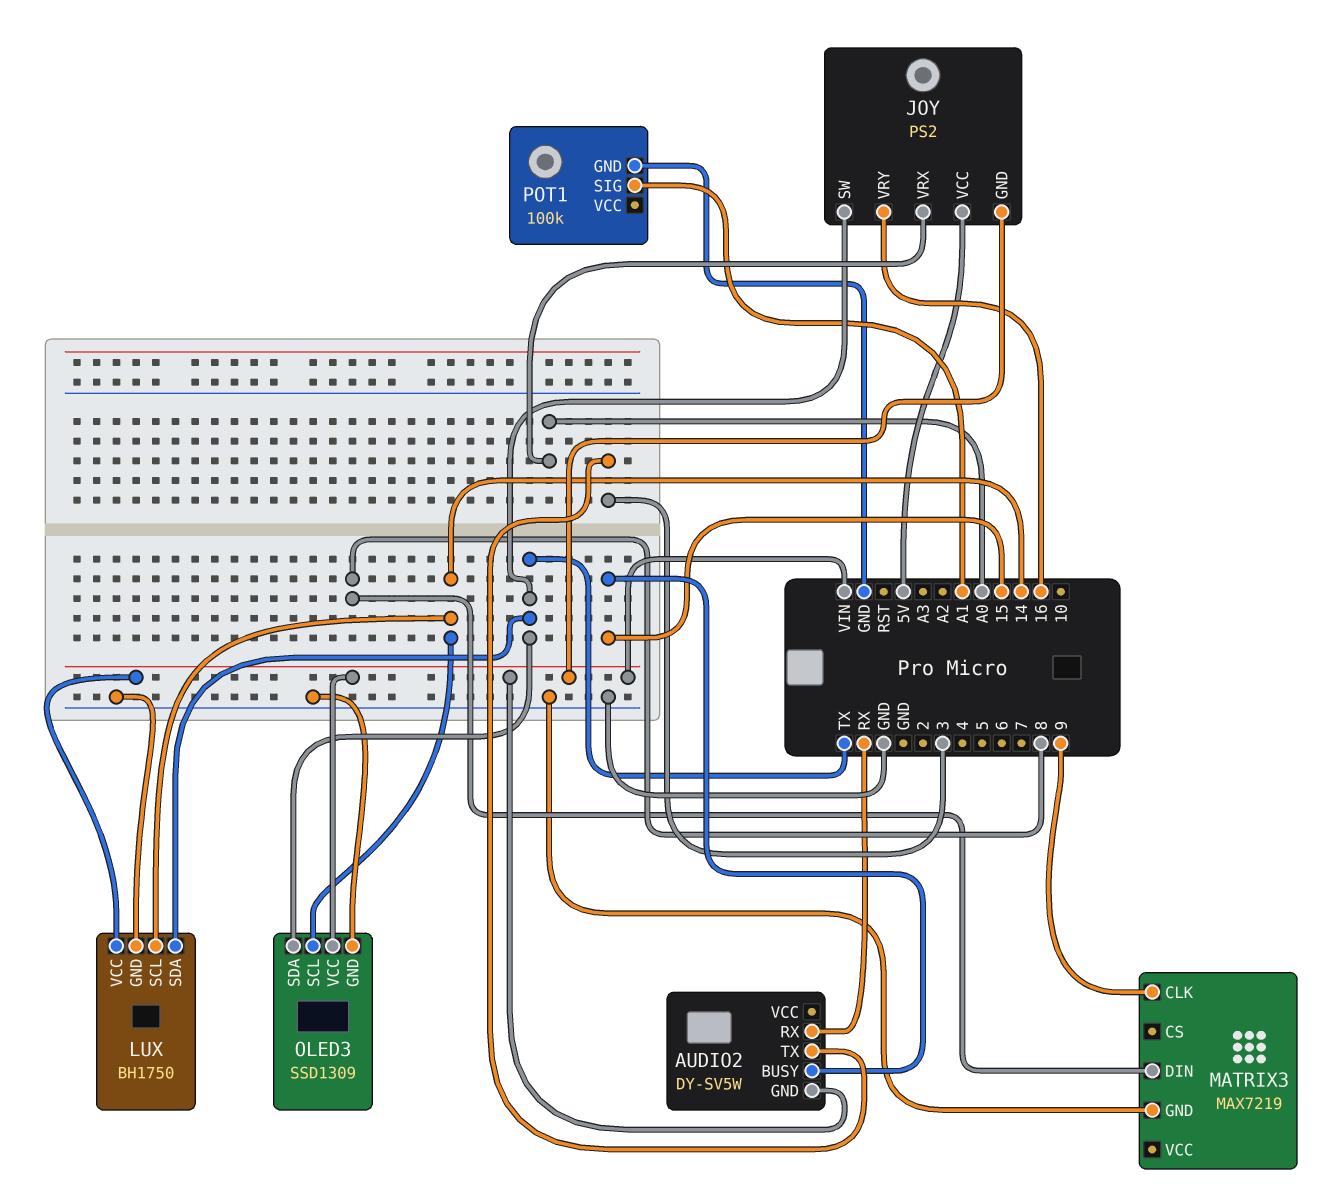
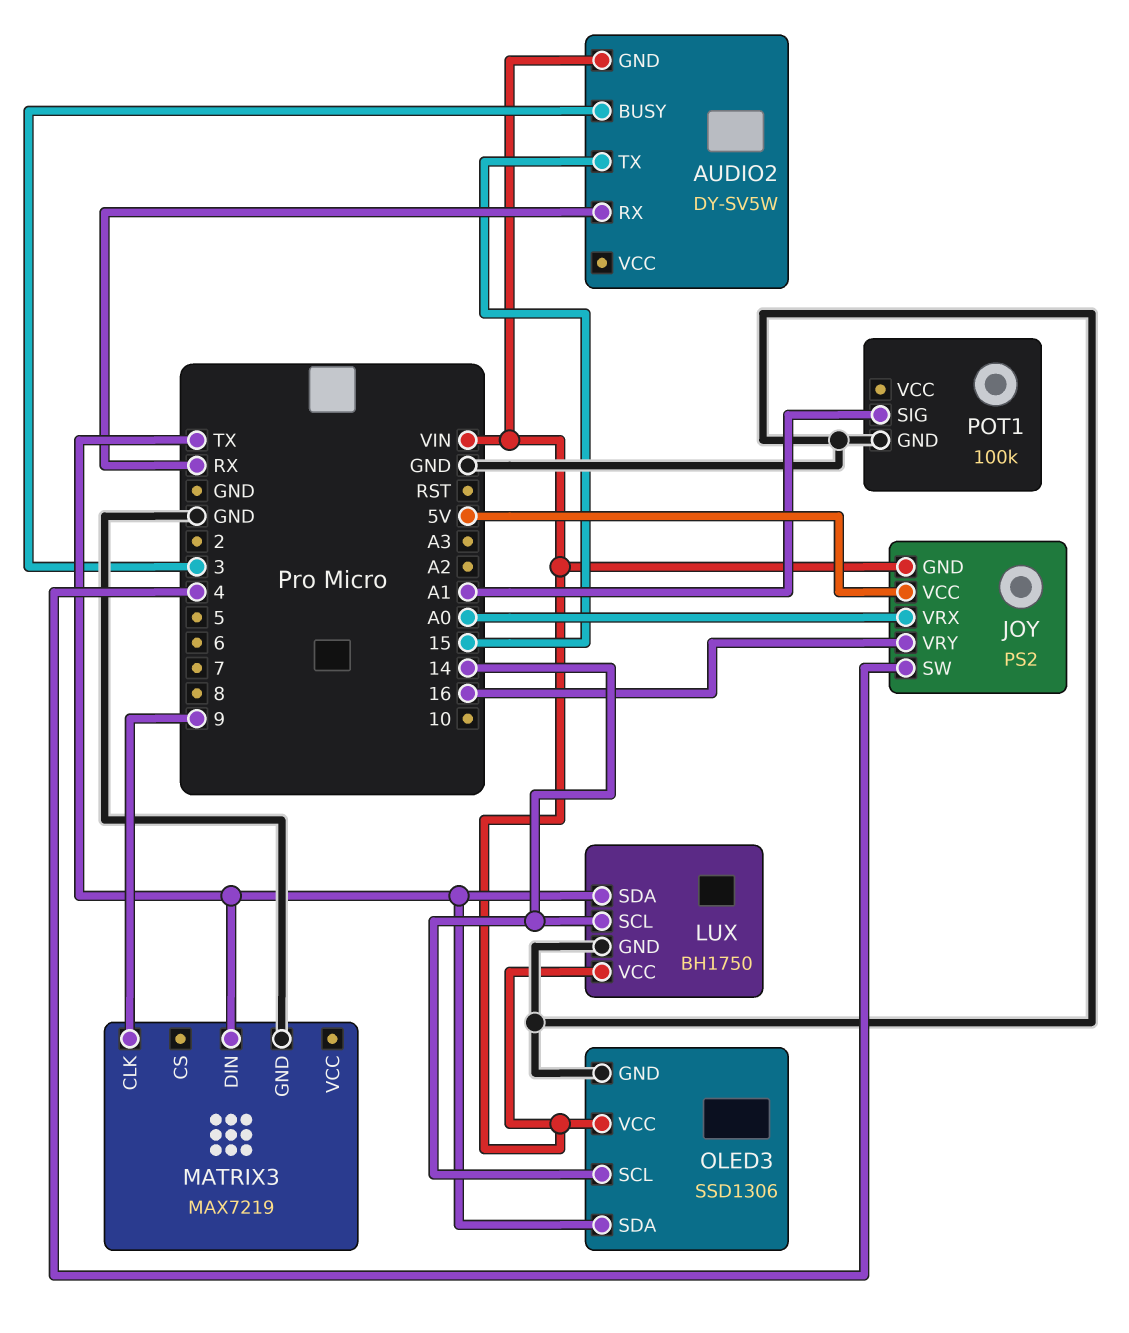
AUDIO2 pin BUSY: 15 -> 3
AUDIO2 pin TX: 3 -> 15
JOY pin SW: TX -> 4
MATRIX3 pin DIN: 8 -> TX
OLED3: SSD1309 -> SSD1306

